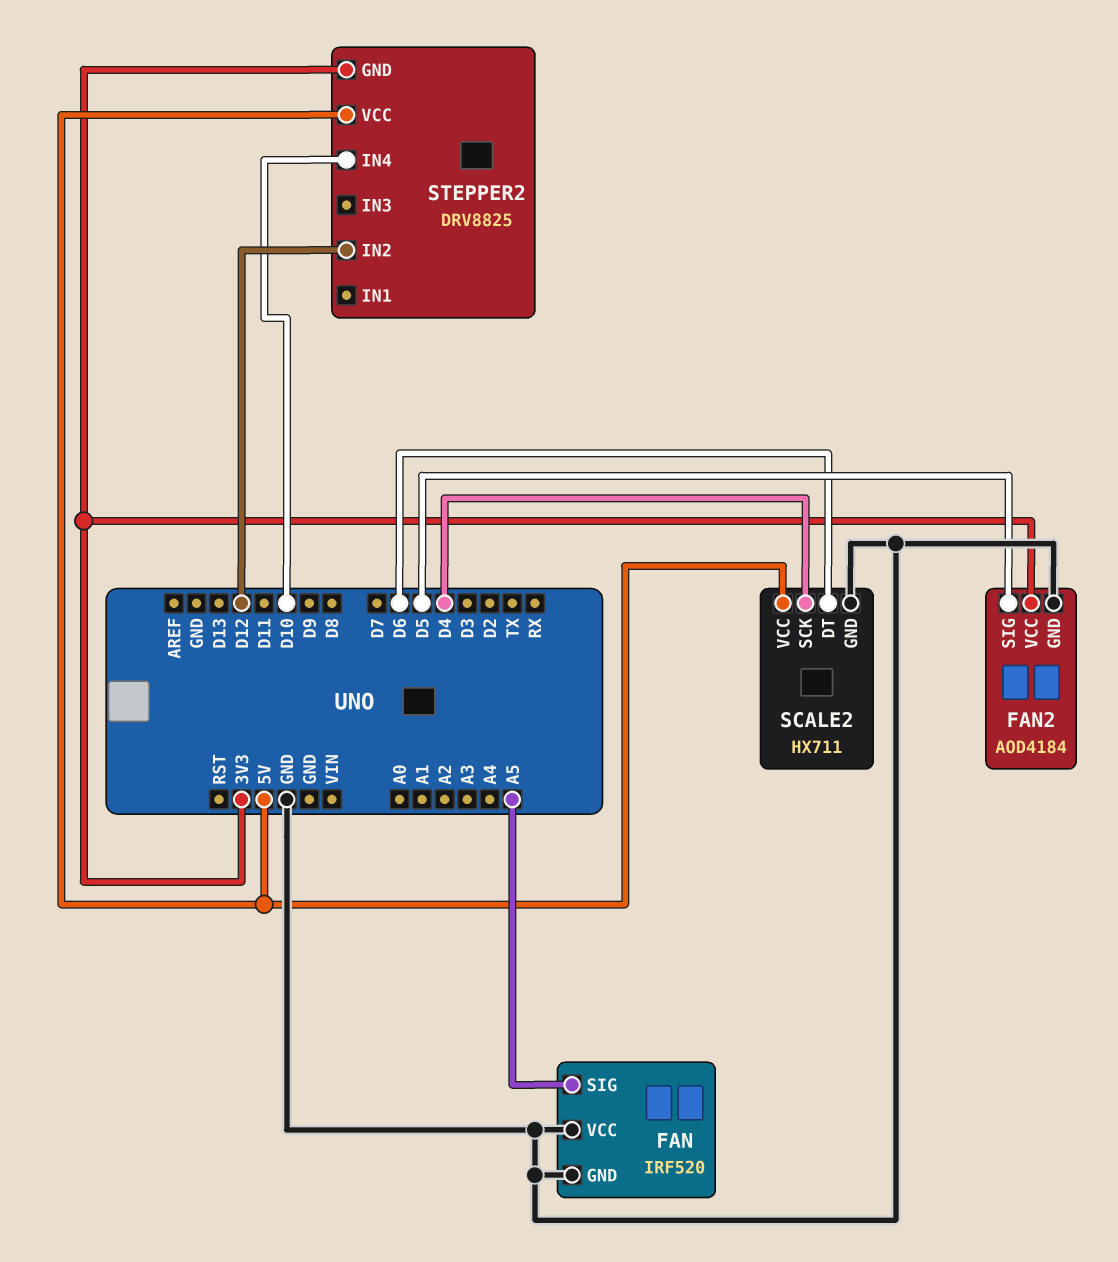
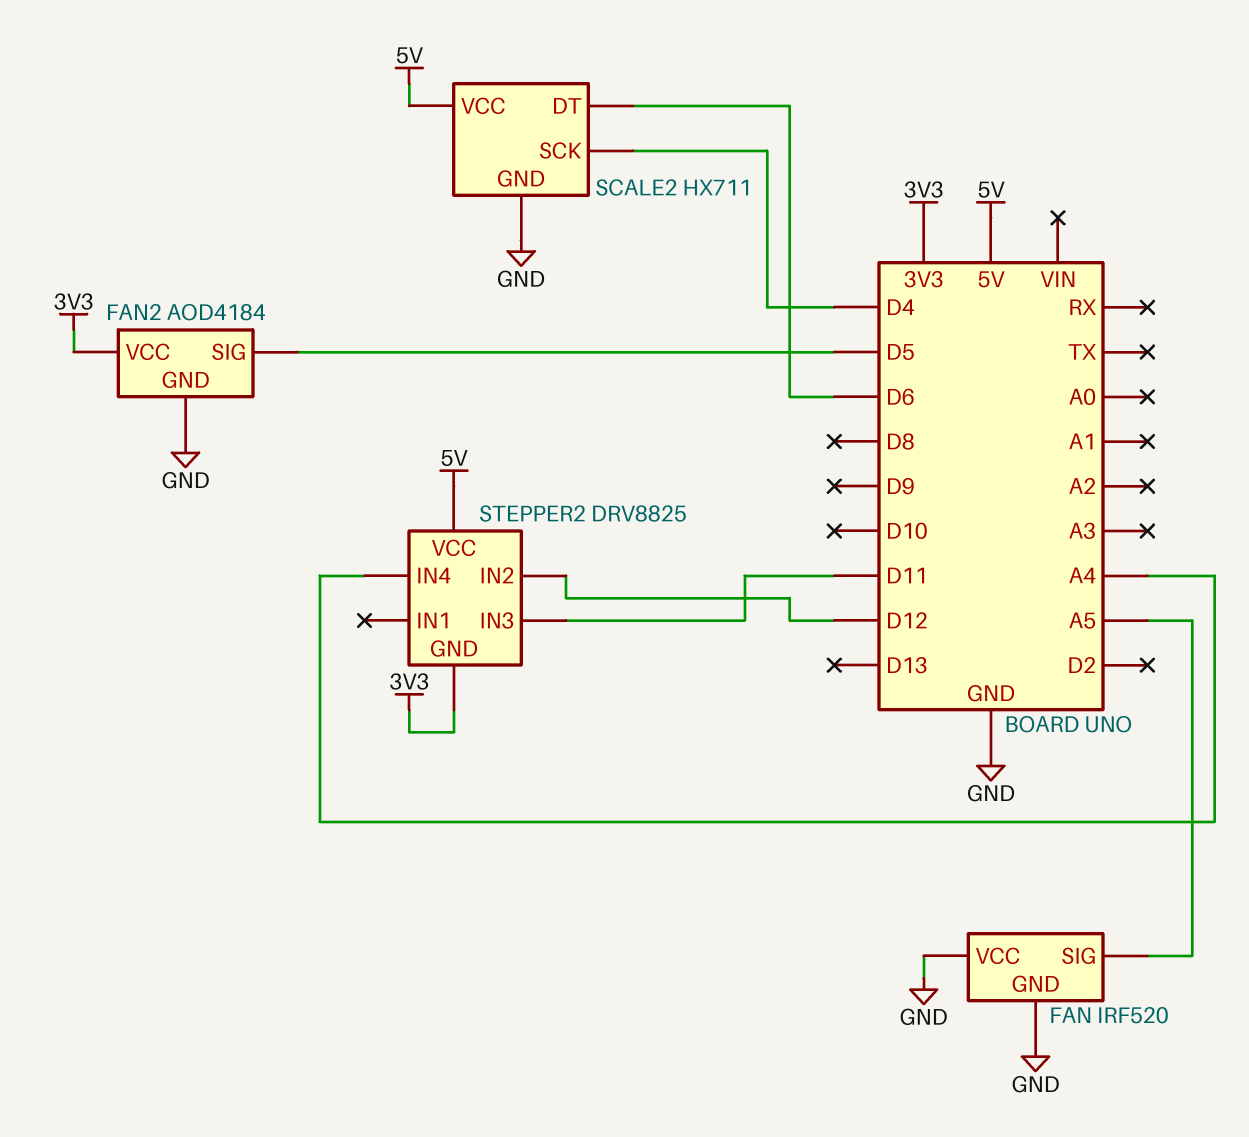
STEPPER2 pin IN3: none -> D11
STEPPER2 pin IN4: D10 -> A4

